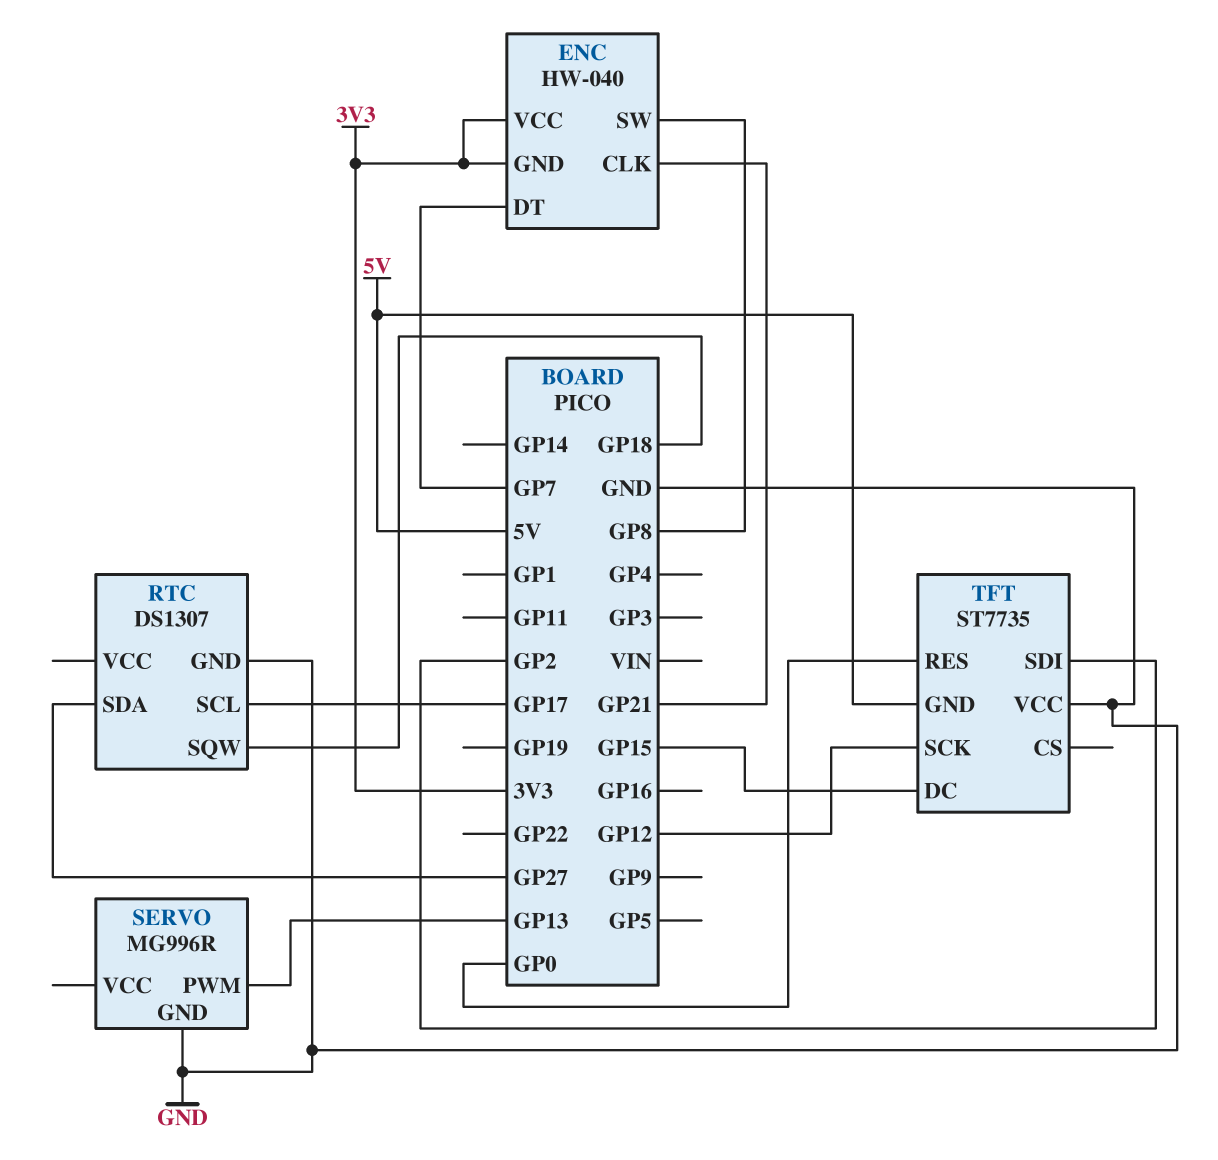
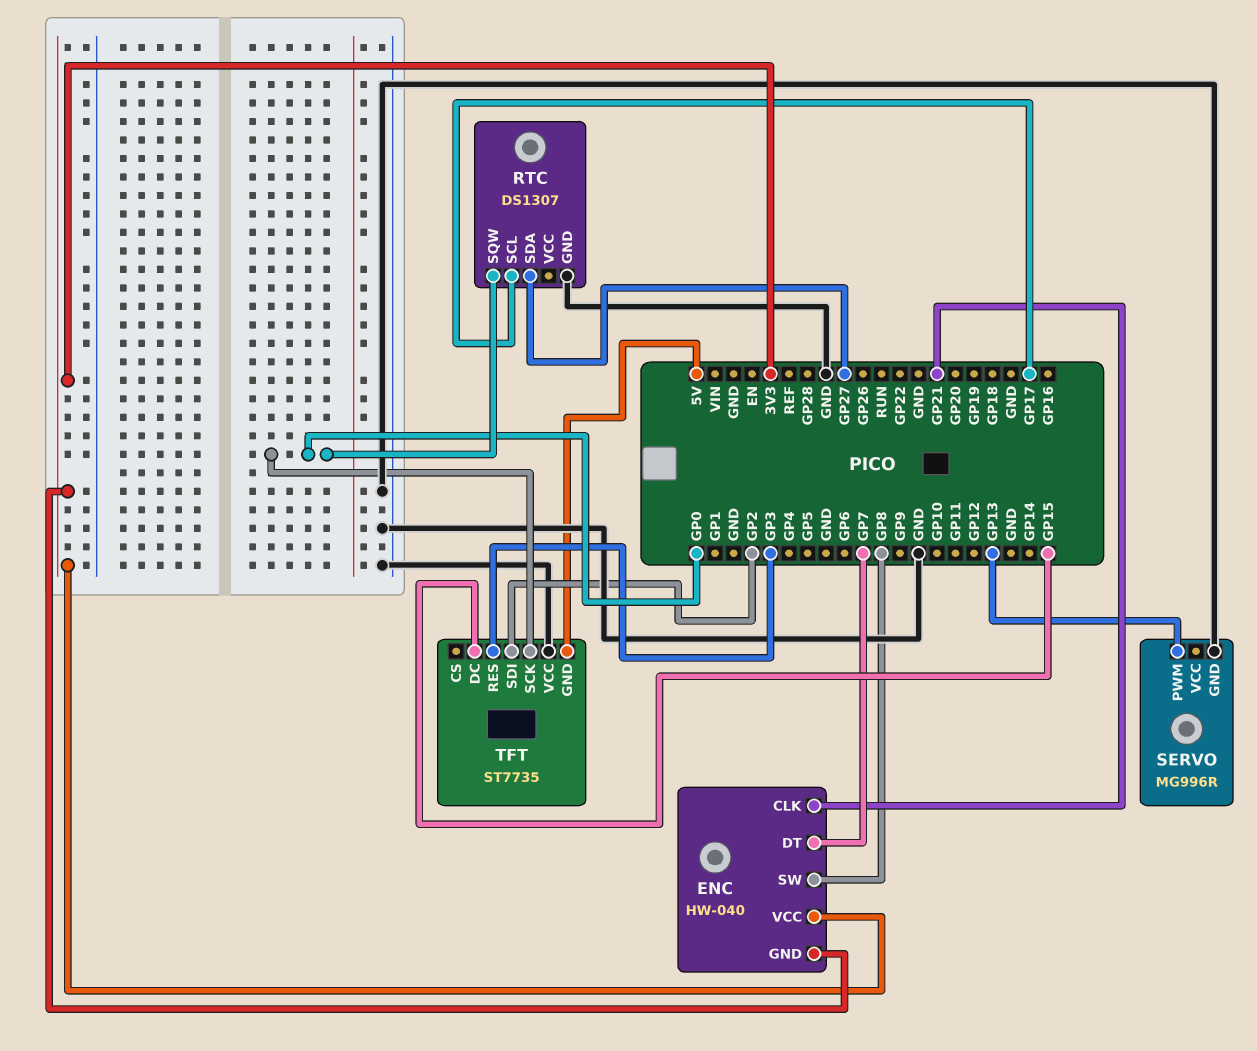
RTC pin SQW: GP18 -> GP0
TFT pin RES: GP0 -> GP3
TFT pin SCK: GP12 -> GP0

